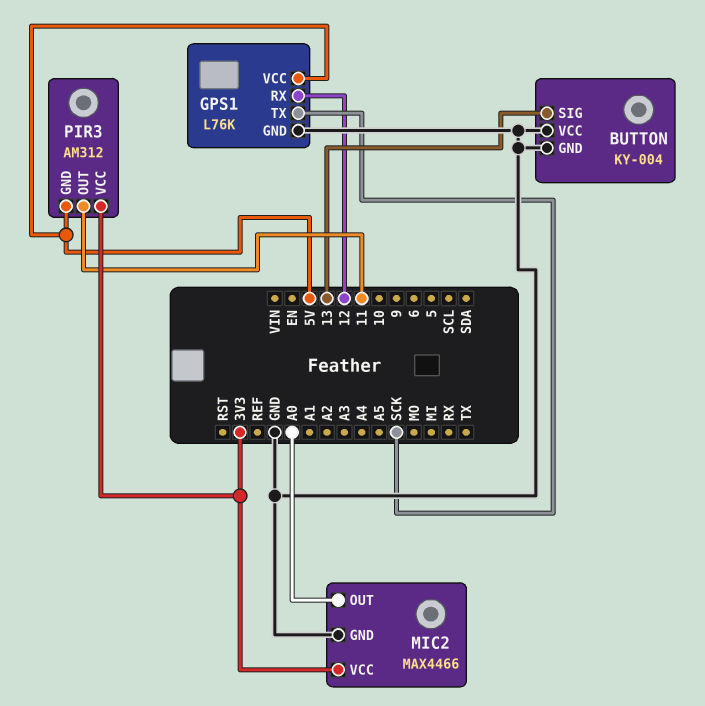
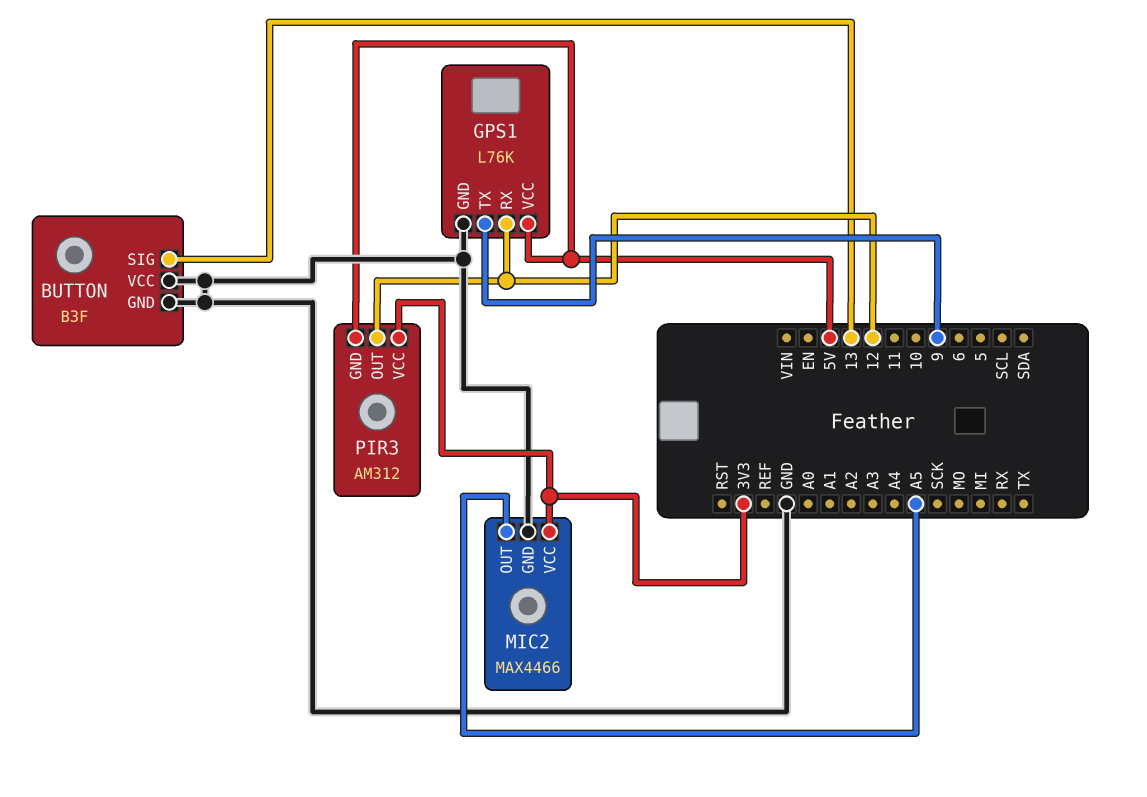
BUTTON: KY-004 -> B3F
GPS1 pin TX: SCK -> 9
MIC2 pin OUT: A0 -> A5
PIR3 pin OUT: 11 -> 12

